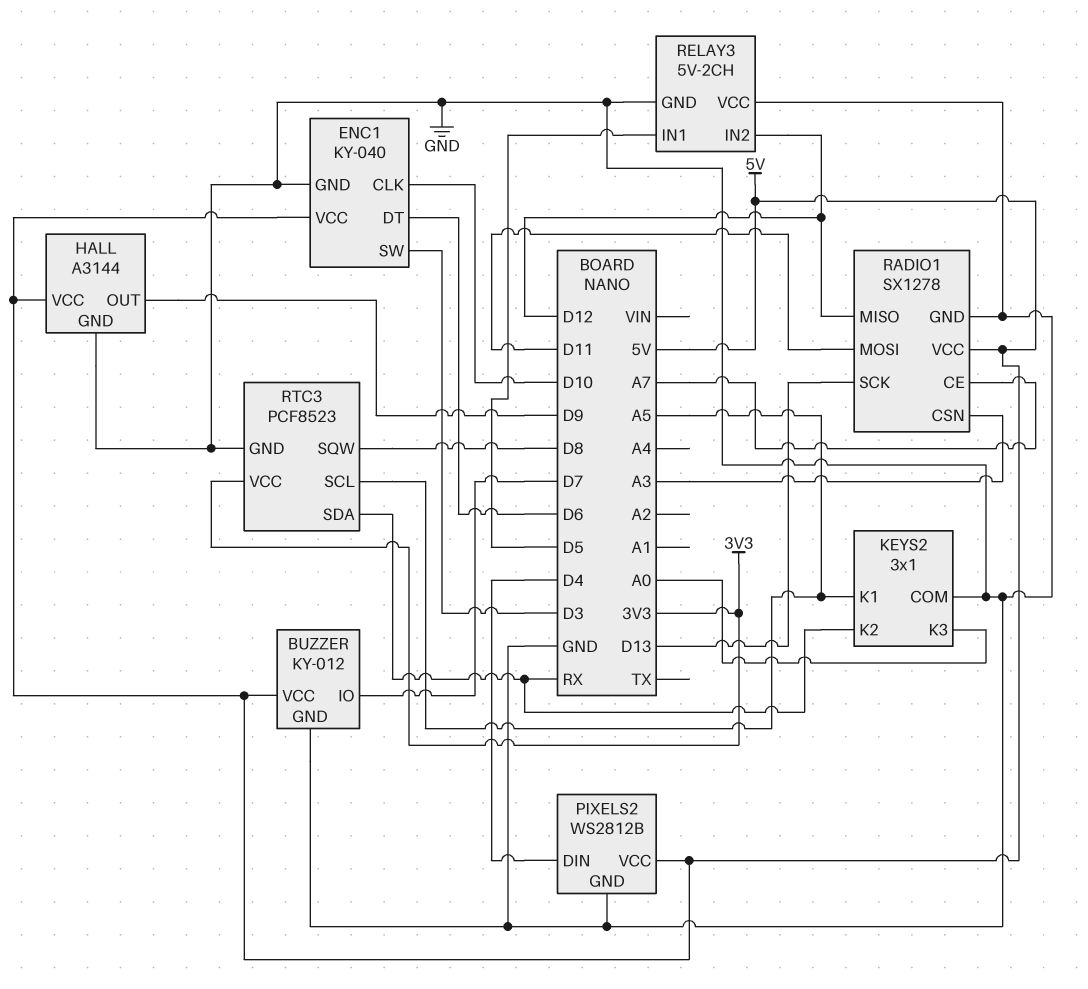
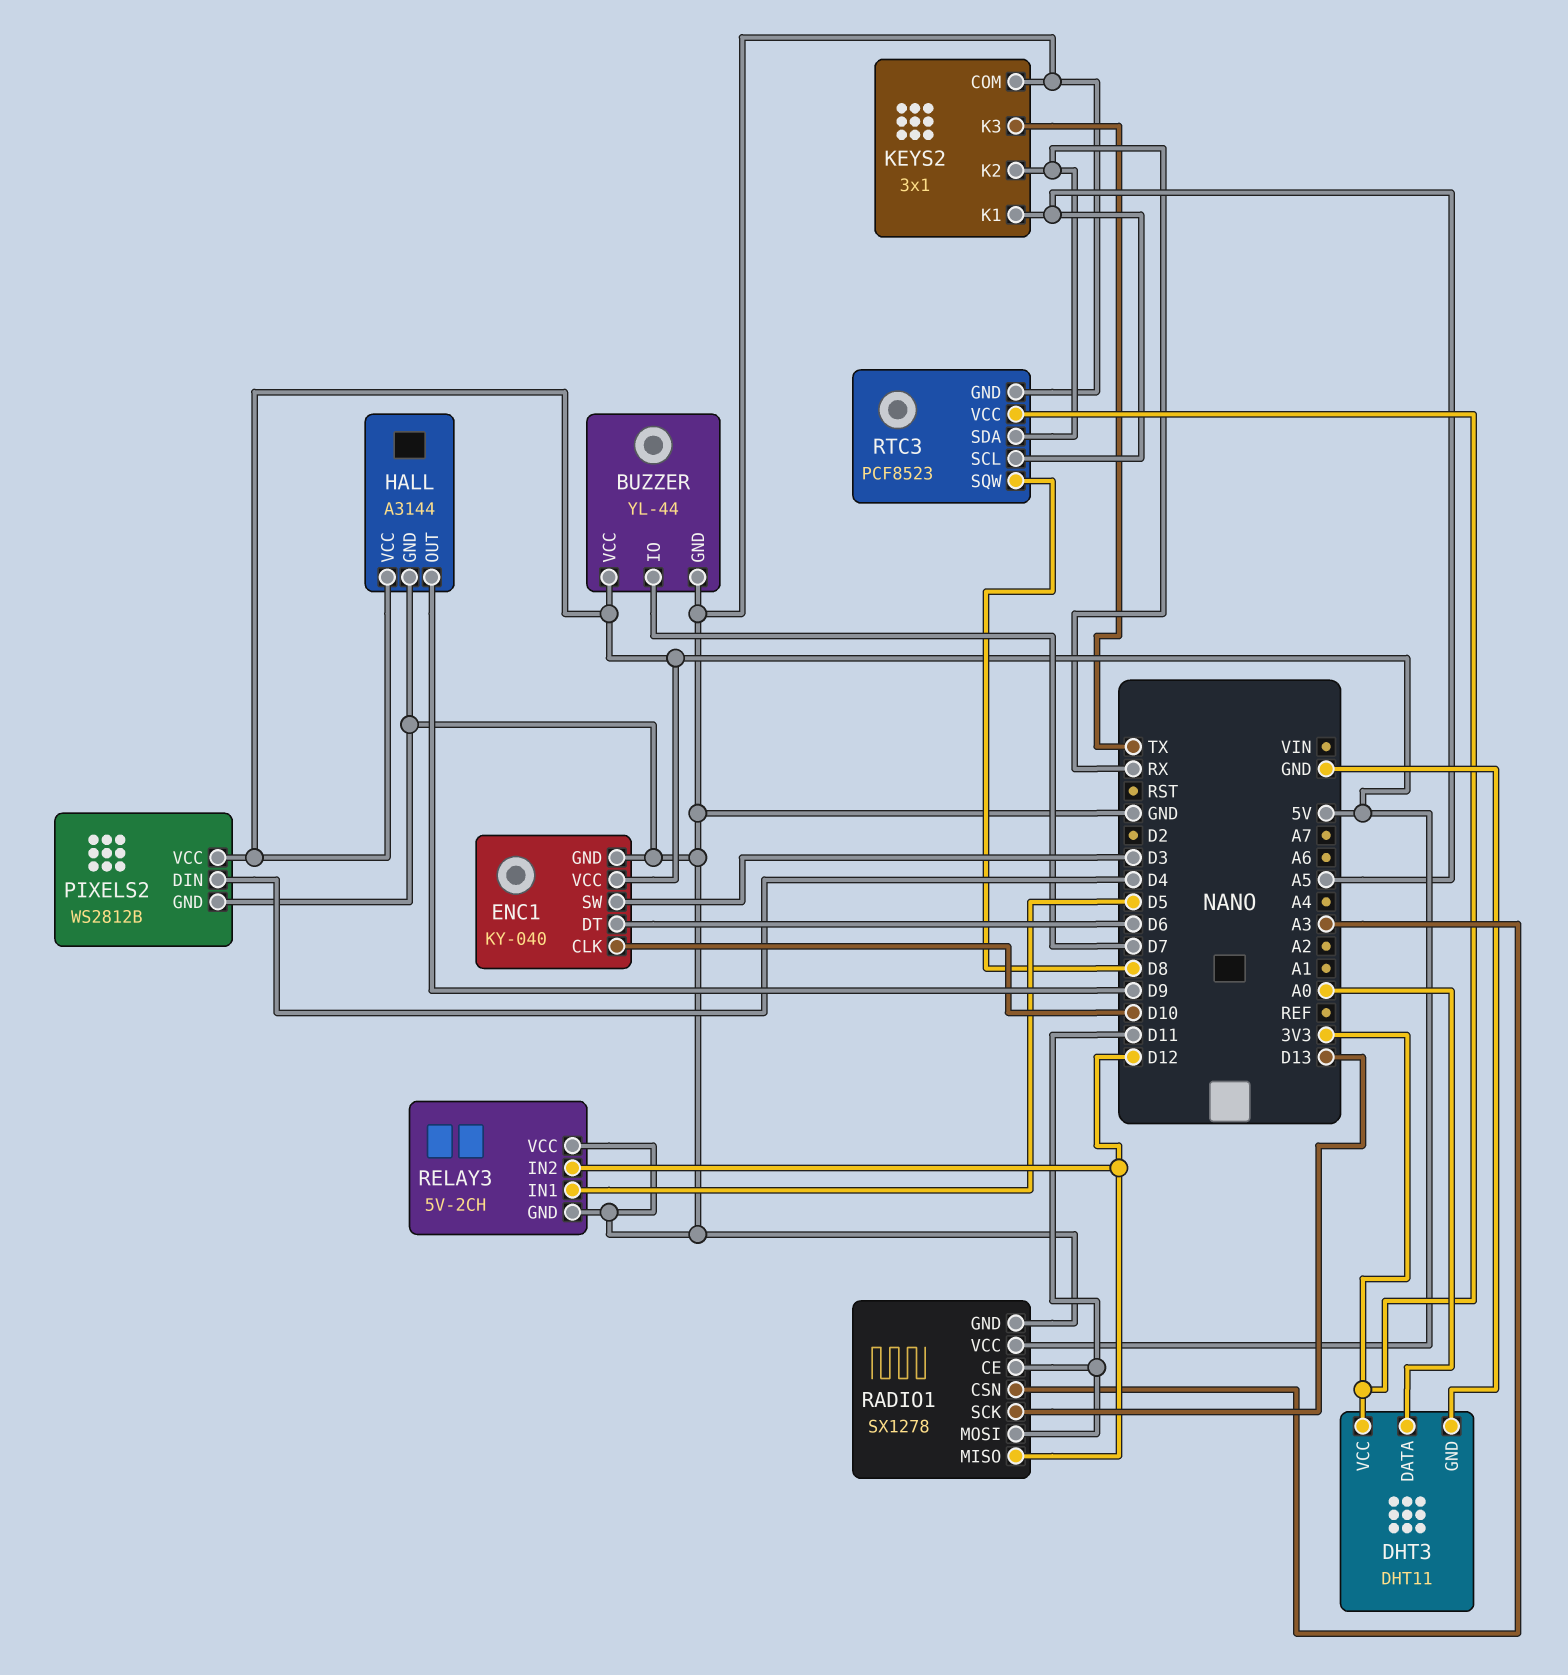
BUZZER: KY-012 -> YL-44
DHT3: none -> DHT11
DHT3 pin DATA: none -> A0
DHT3 pin GND: none -> GND
DHT3 pin VCC: none -> 3V3
KEYS2 pin K3: A0 -> TX
RADIO1 pin CE: A7 -> D11

